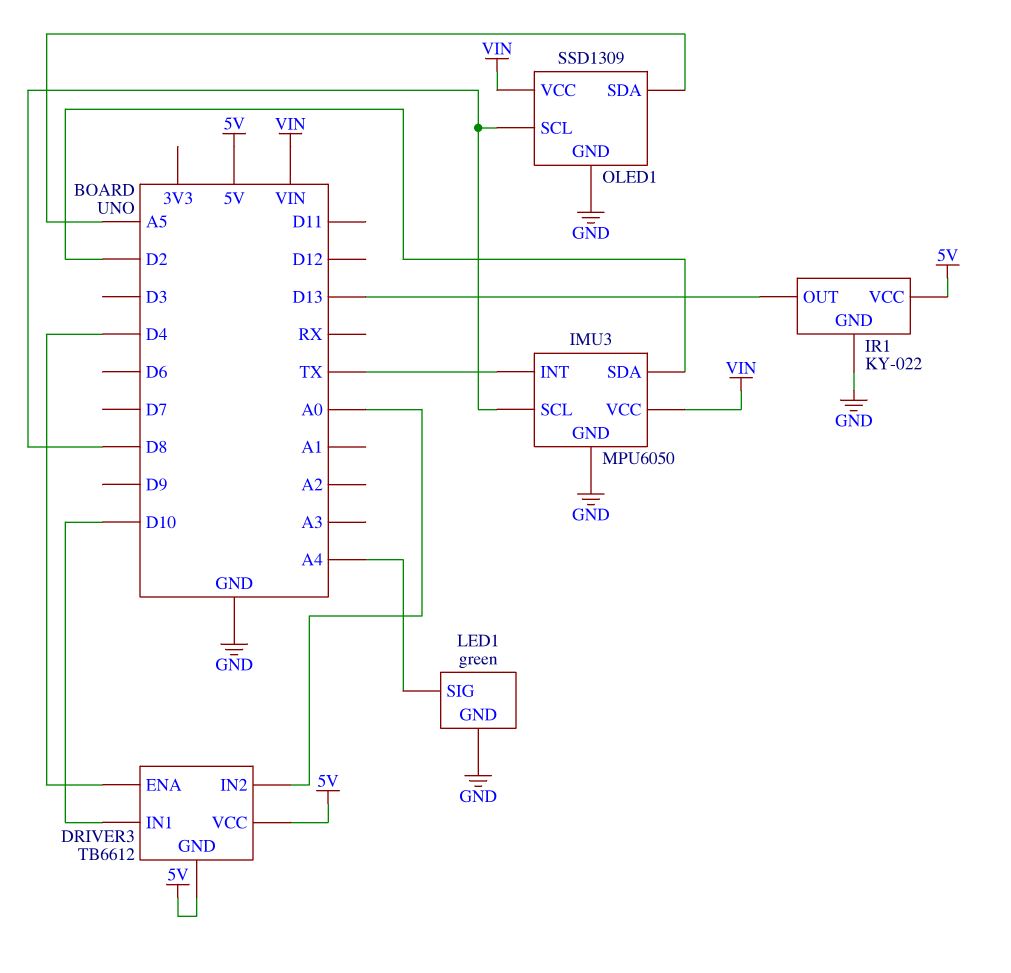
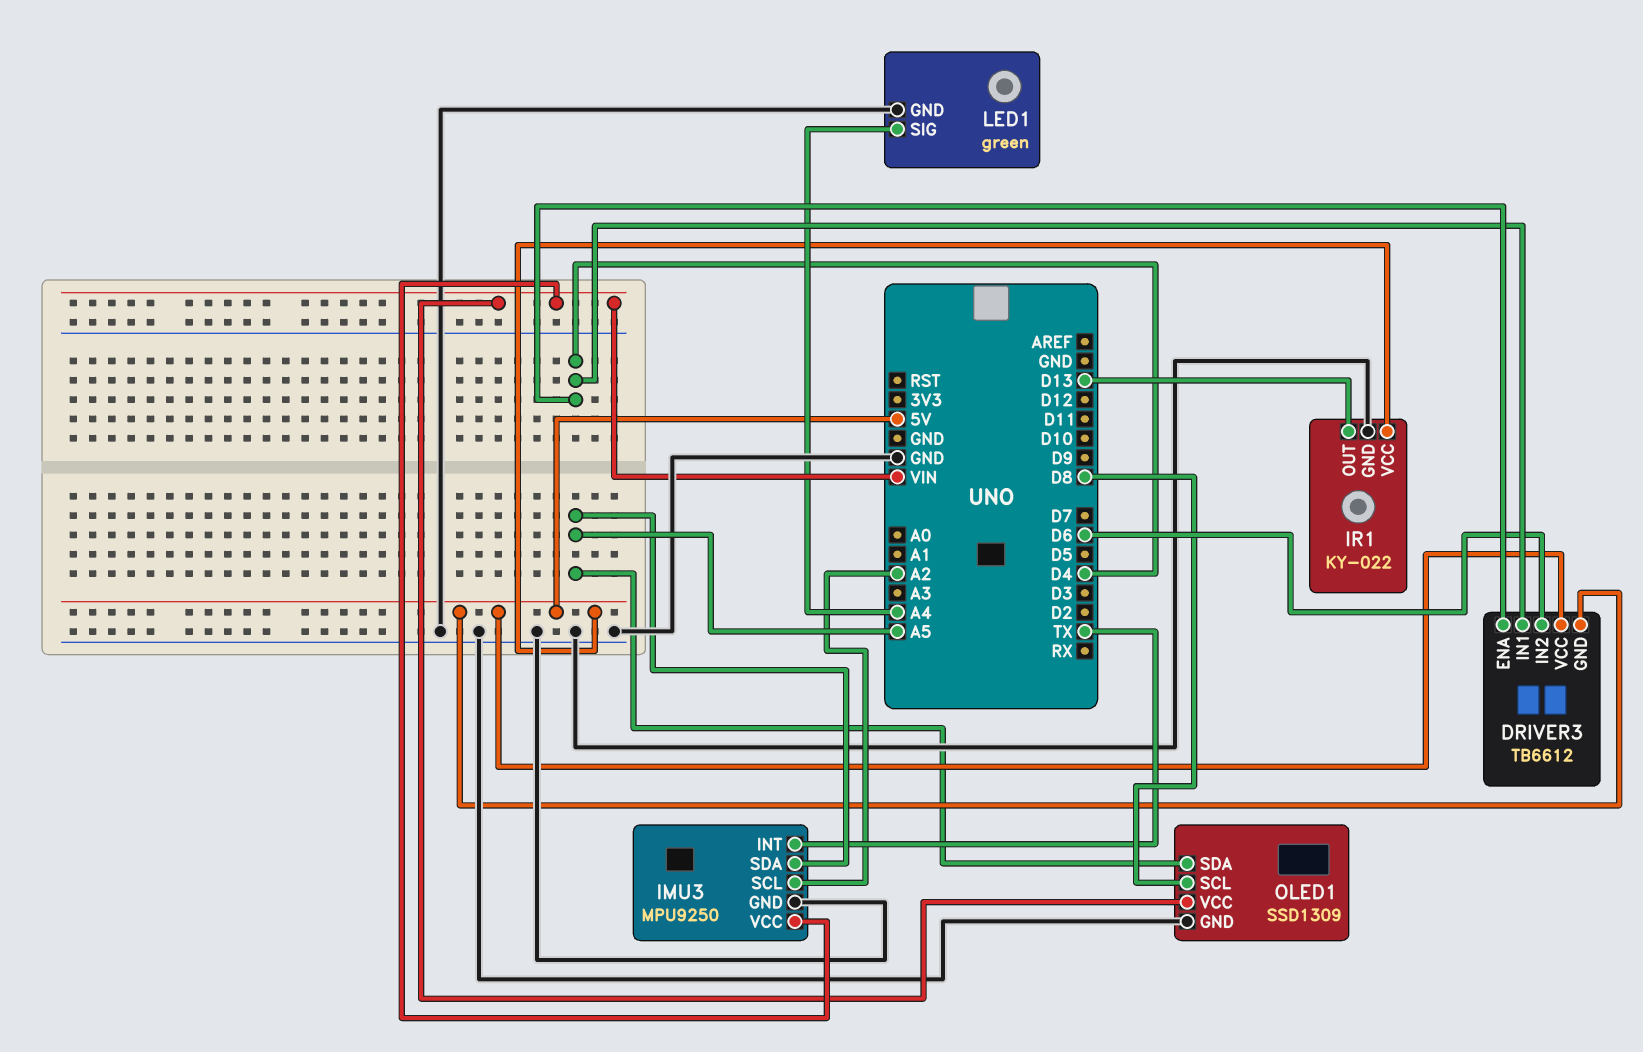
DRIVER3 pin IN1: D10 -> D4
DRIVER3 pin IN2: A0 -> D6
IMU3: MPU6050 -> MPU9250
IMU3 pin SCL: D8 -> A2
IMU3 pin SDA: D2 -> A5

